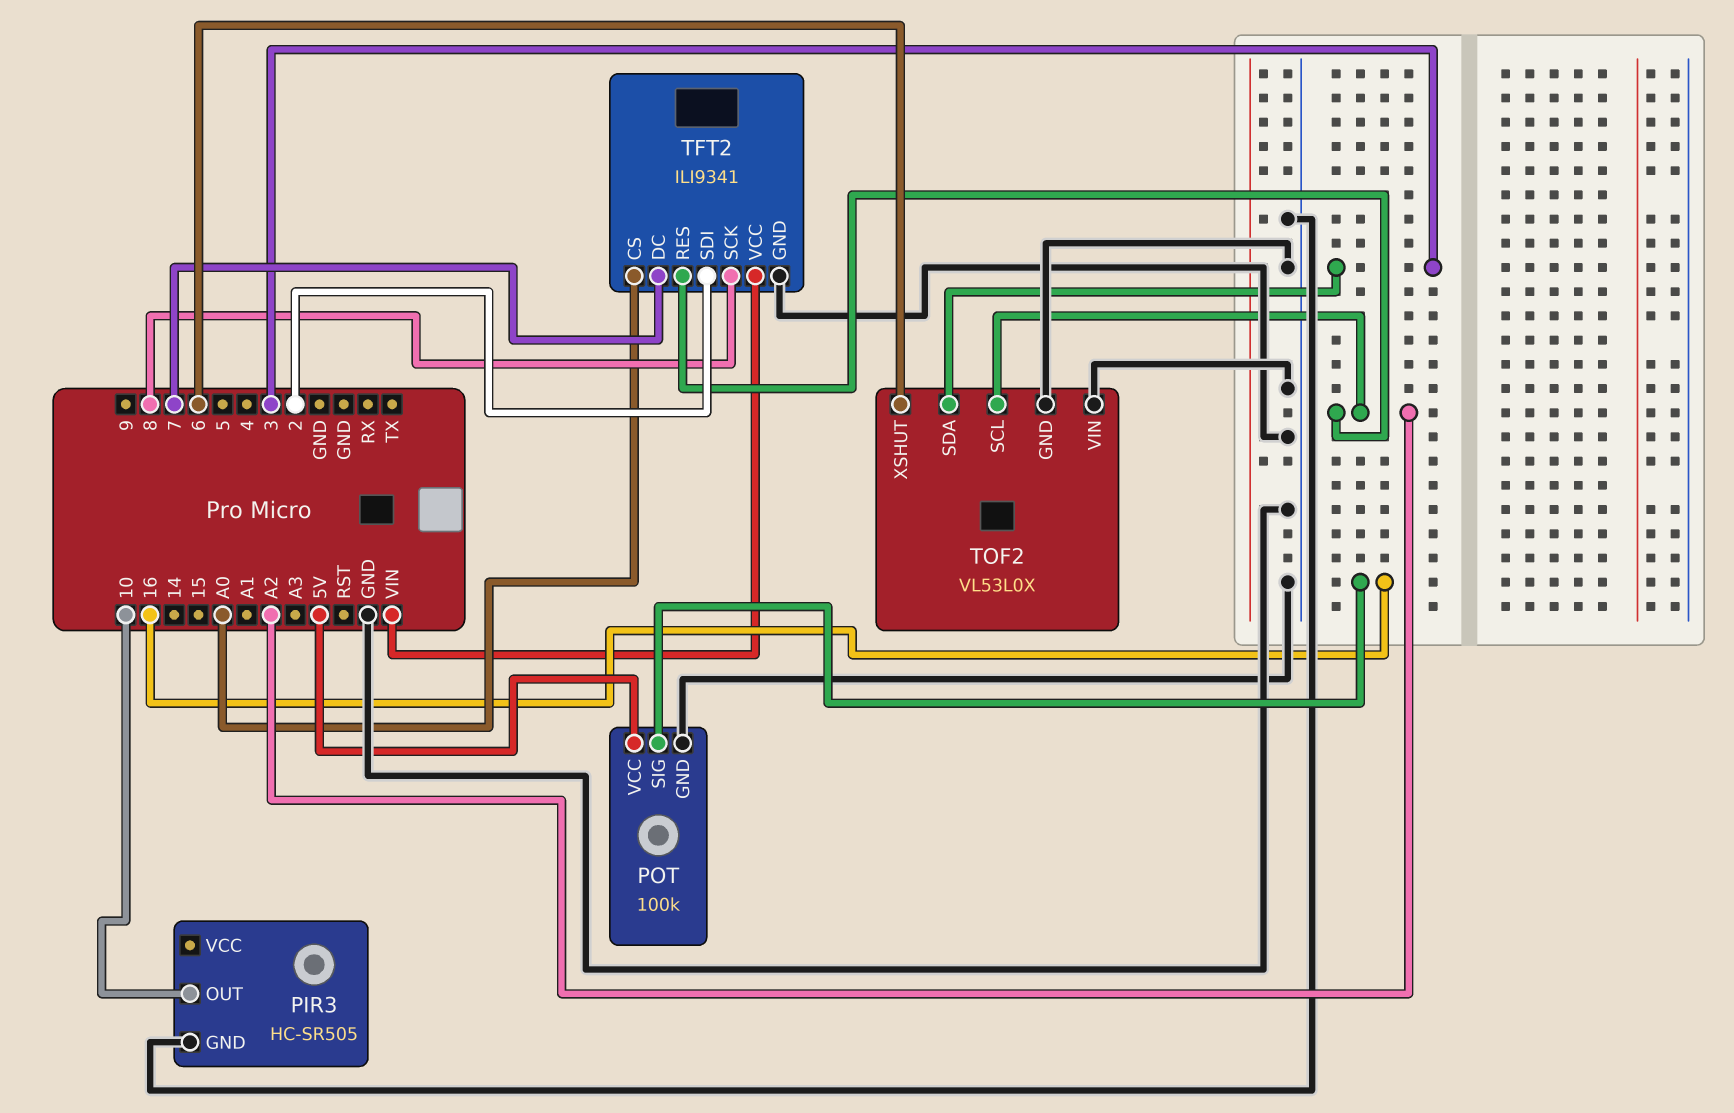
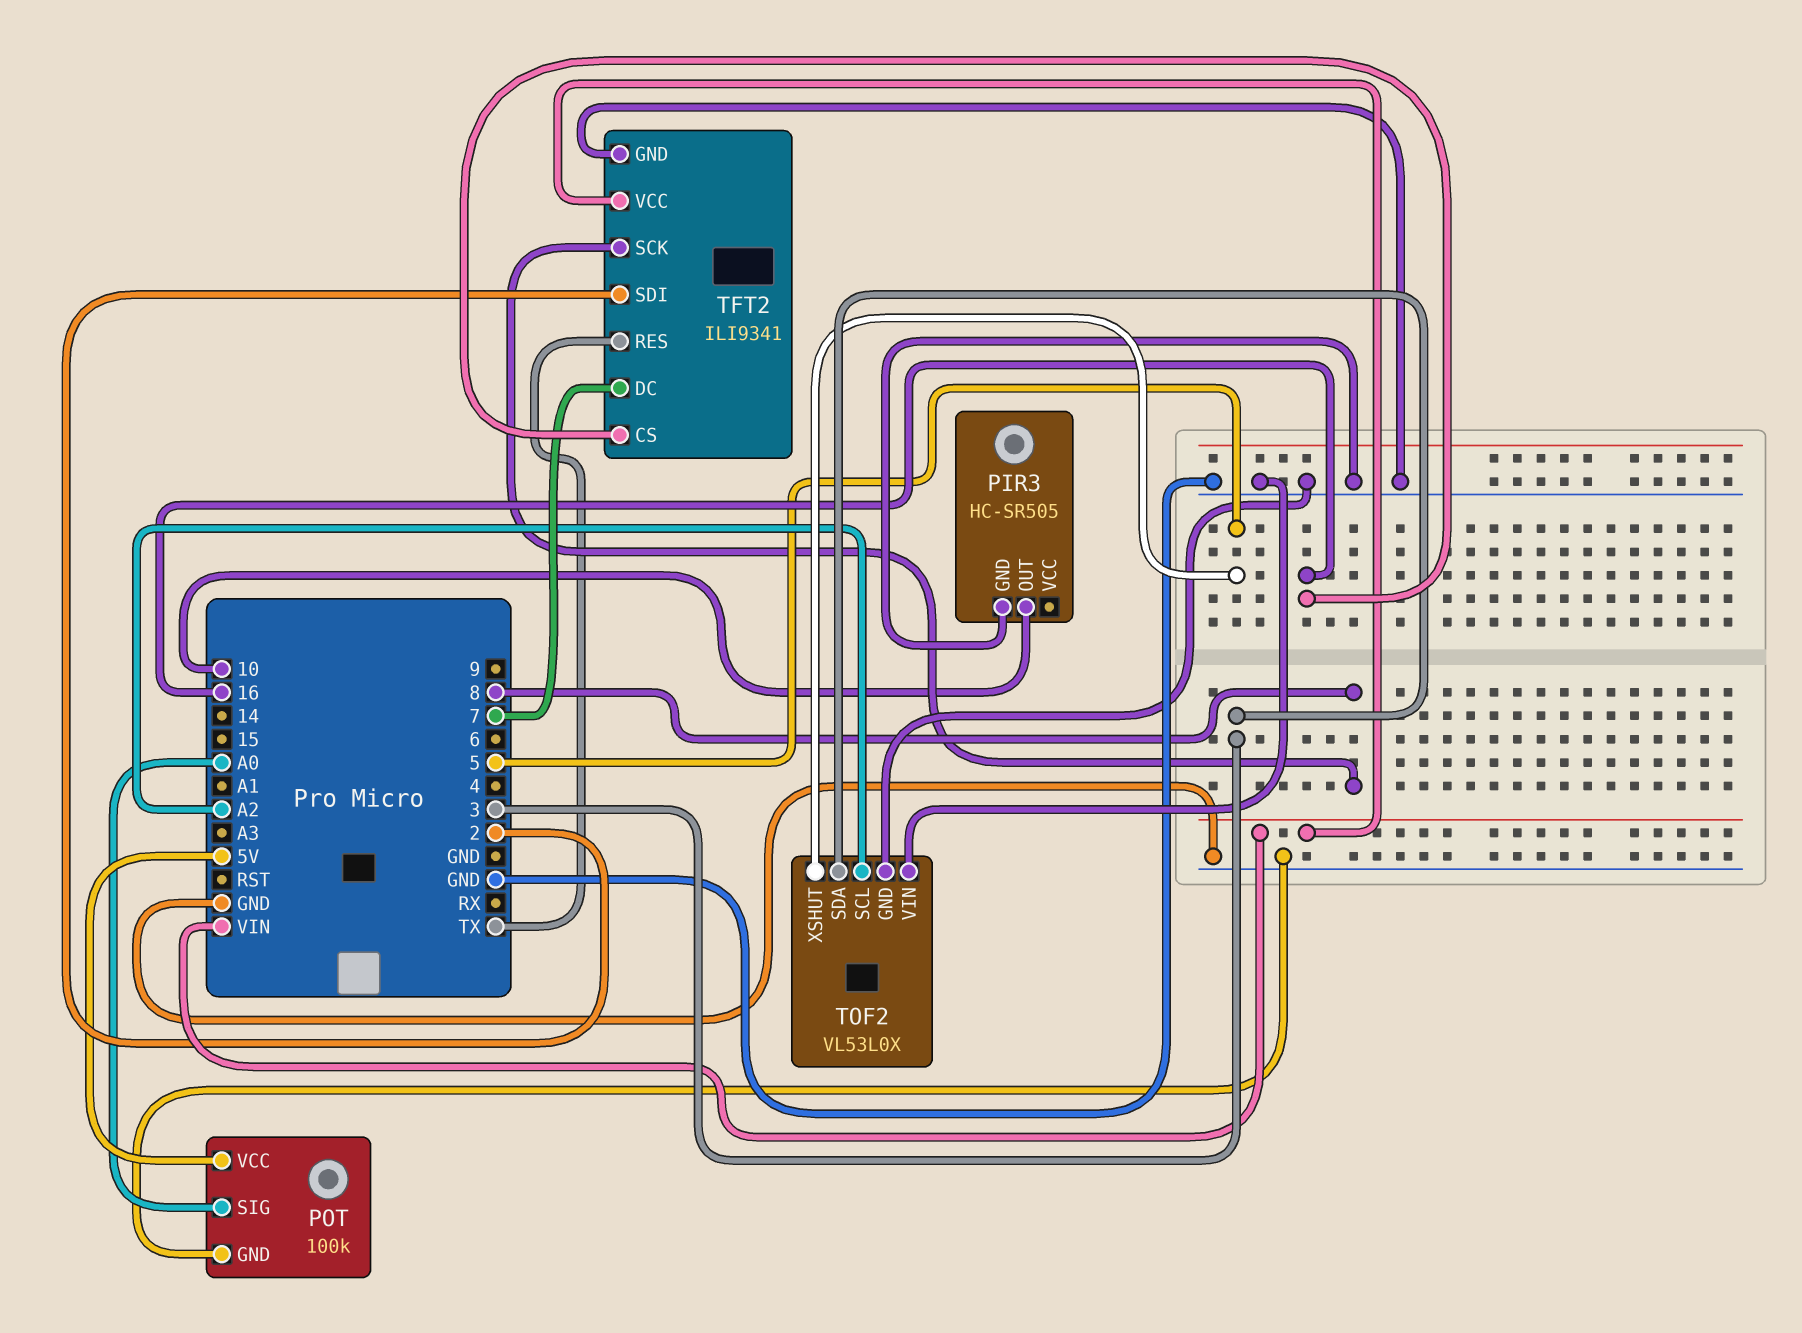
POT pin SIG: 16 -> A0
TFT2 pin CS: A0 -> 16
TFT2 pin RES: A2 -> TX
TOF2 pin XSHUT: 6 -> 5

